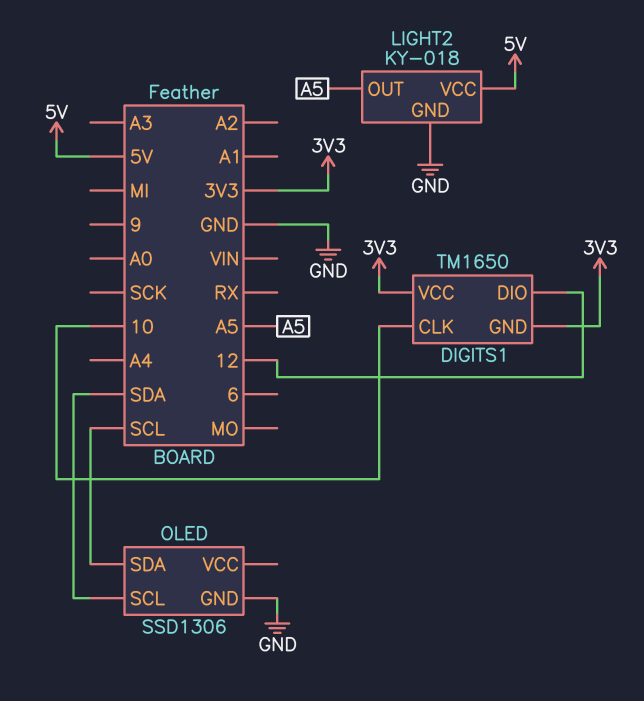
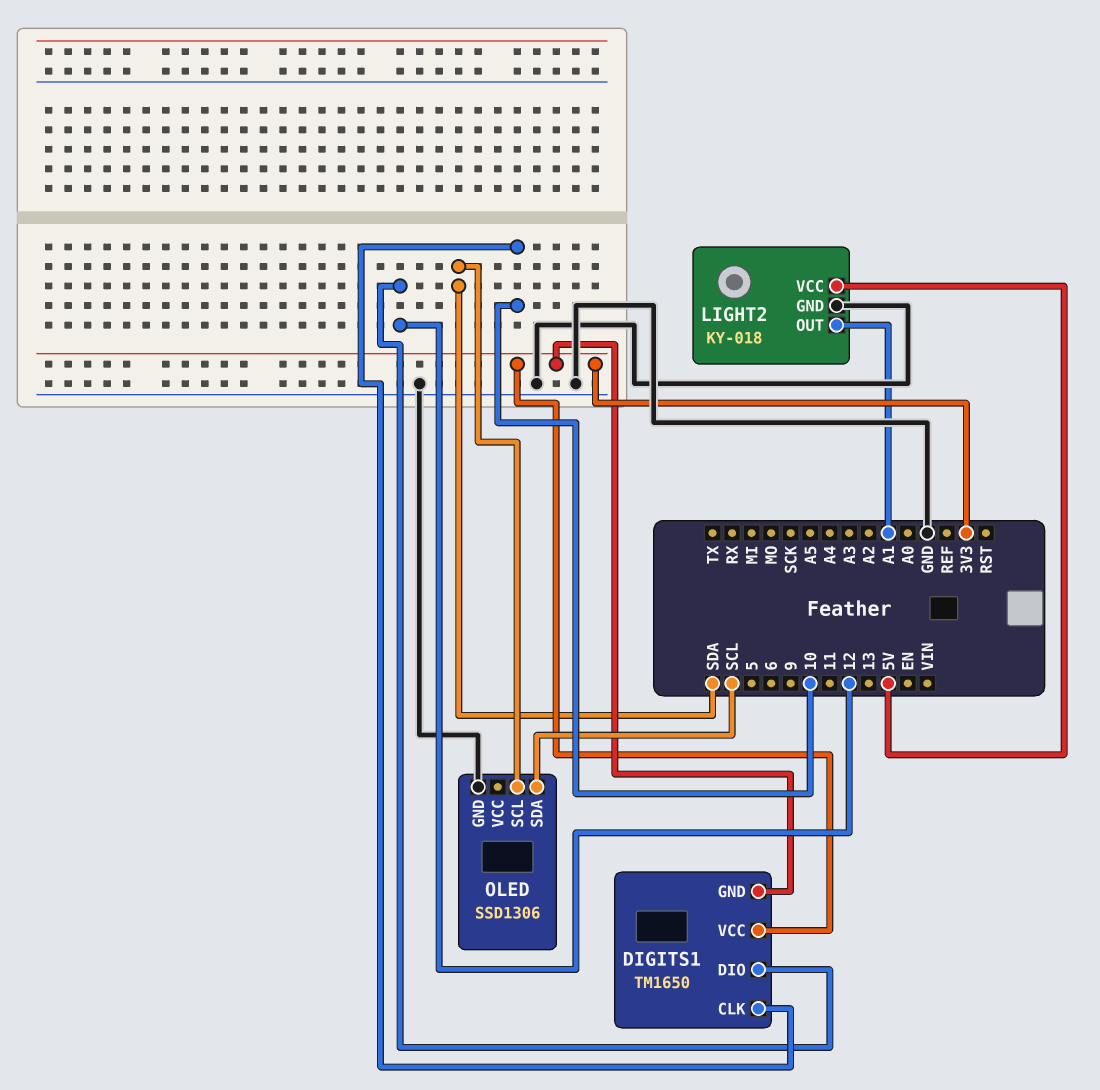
LIGHT2 pin OUT: A5 -> A1

